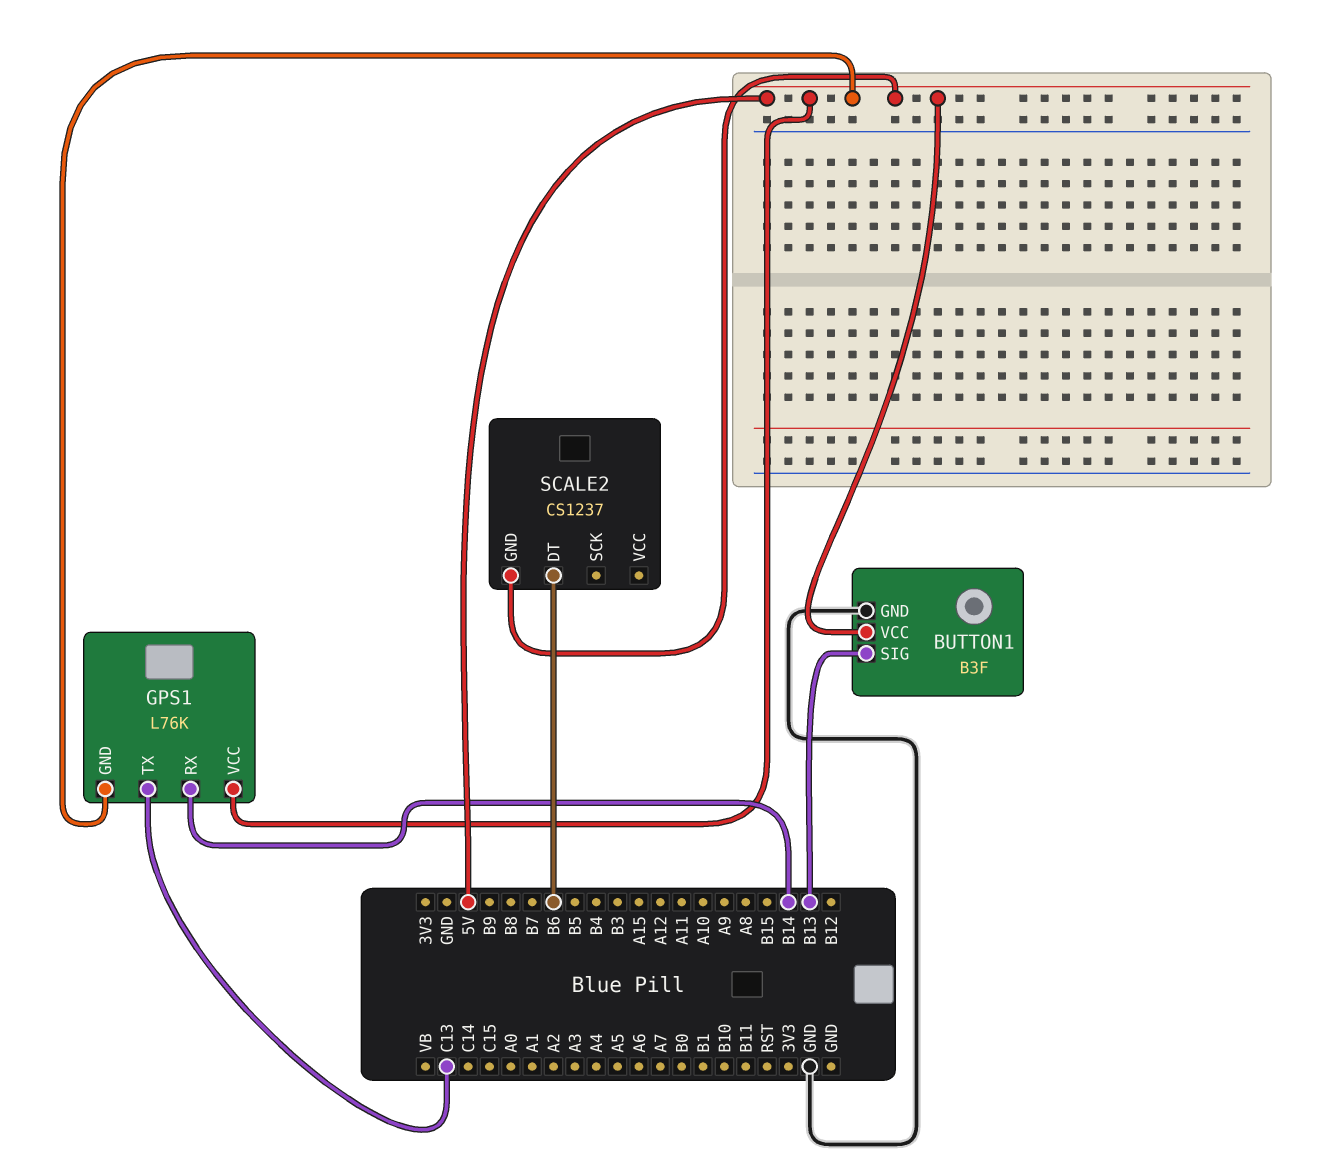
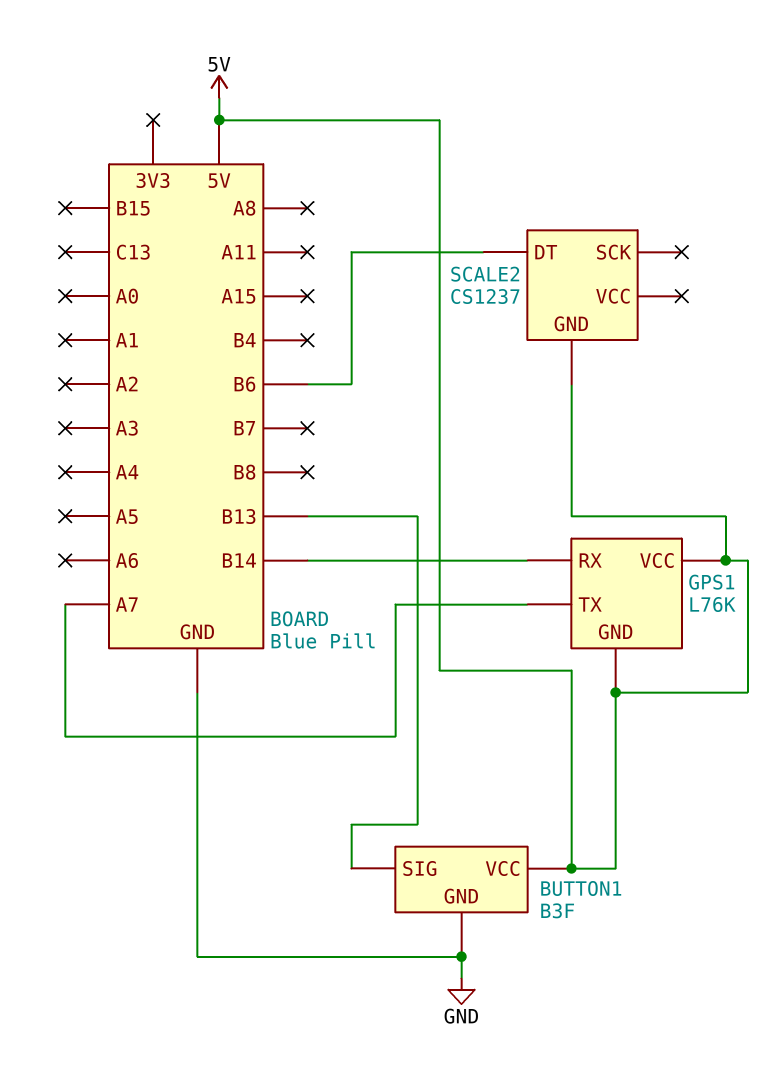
GPS1 pin TX: C13 -> A7

